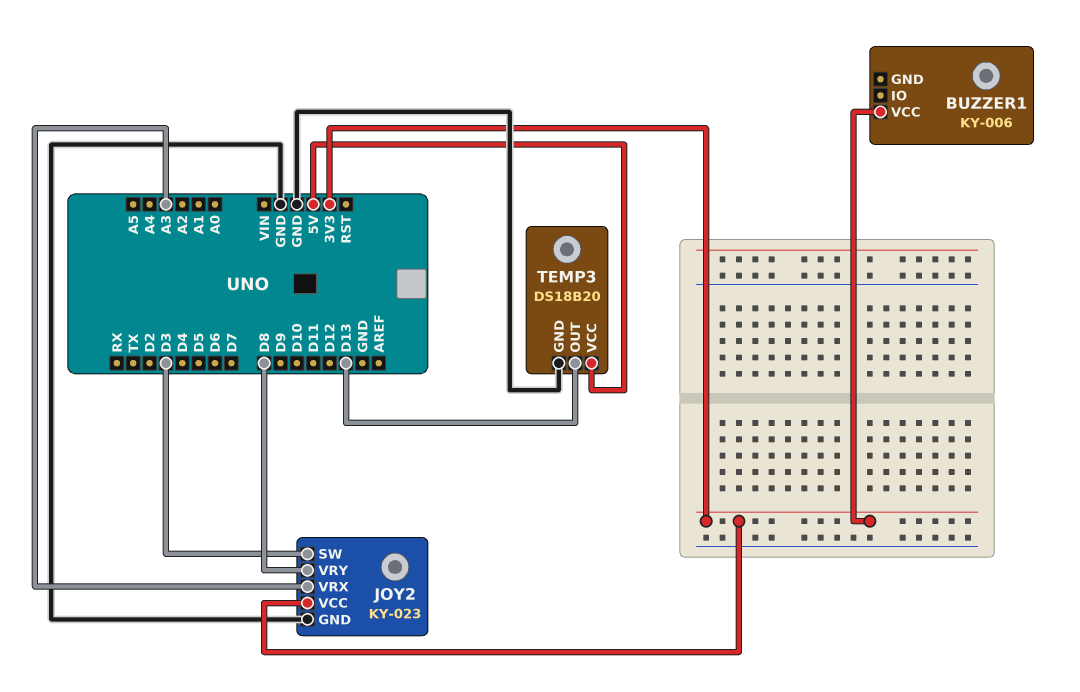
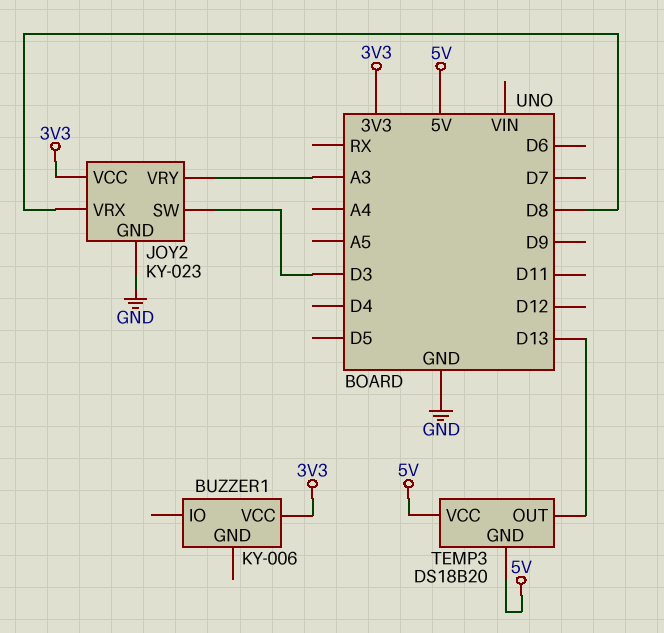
JOY2 pin VRX: A3 -> D8
JOY2 pin VRY: D8 -> A3
TEMP3 pin GND: GND -> 5V

